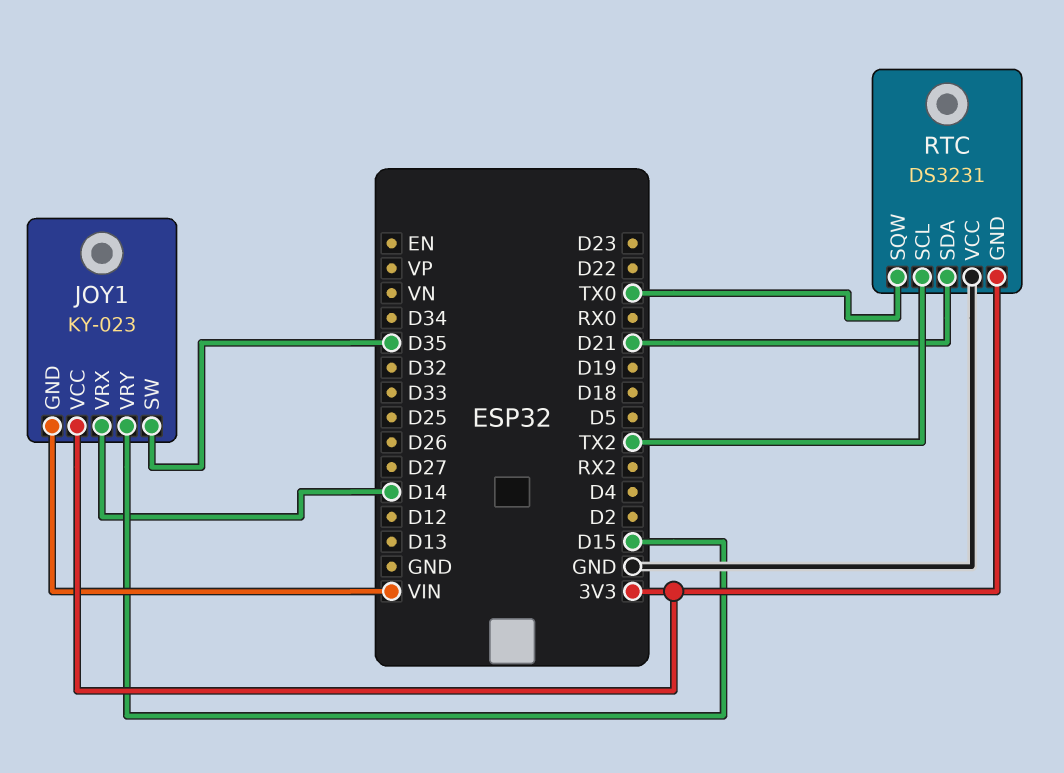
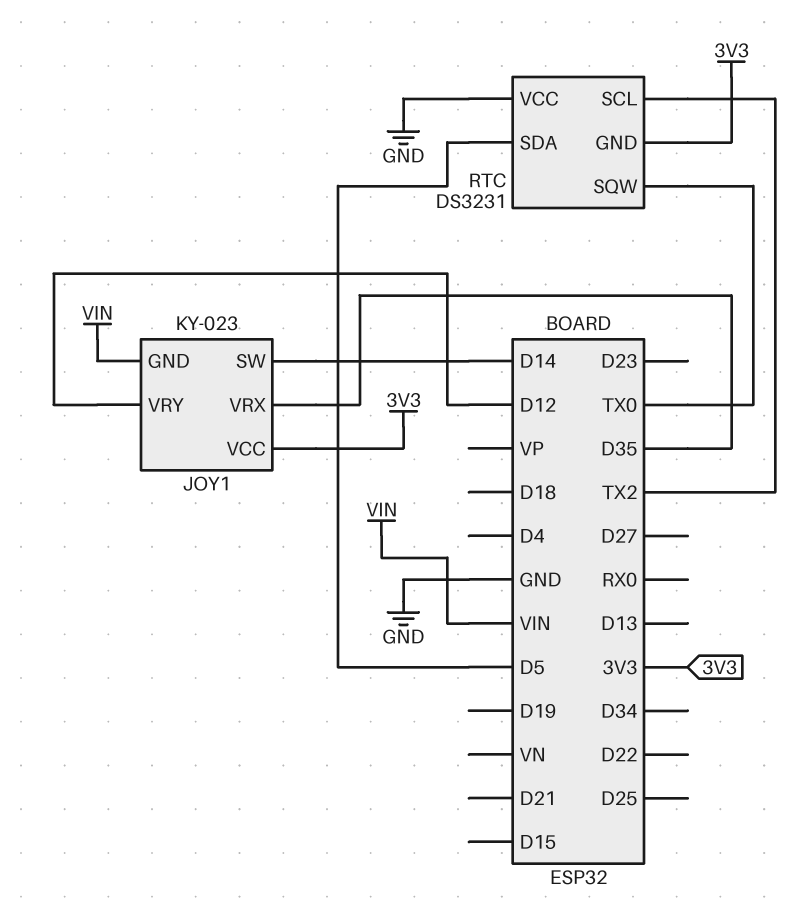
JOY1 pin SW: D35 -> D14
JOY1 pin VRX: D14 -> D35
JOY1 pin VRY: D15 -> D12
RTC pin SDA: D21 -> D5

